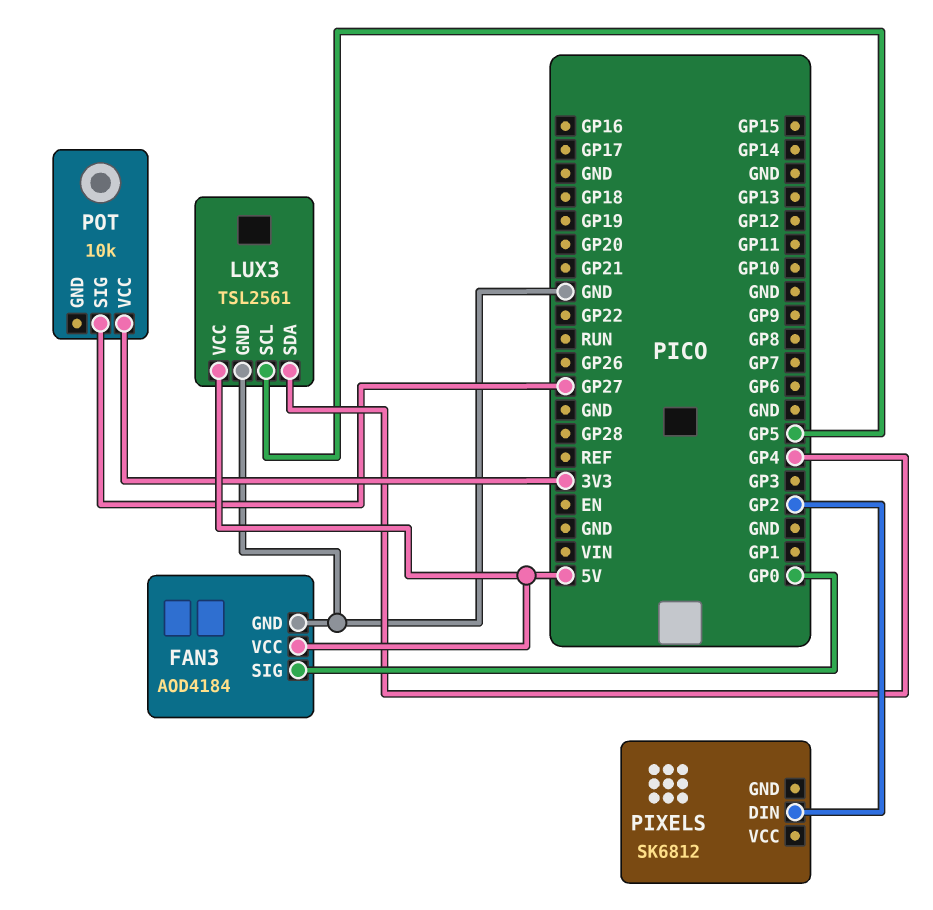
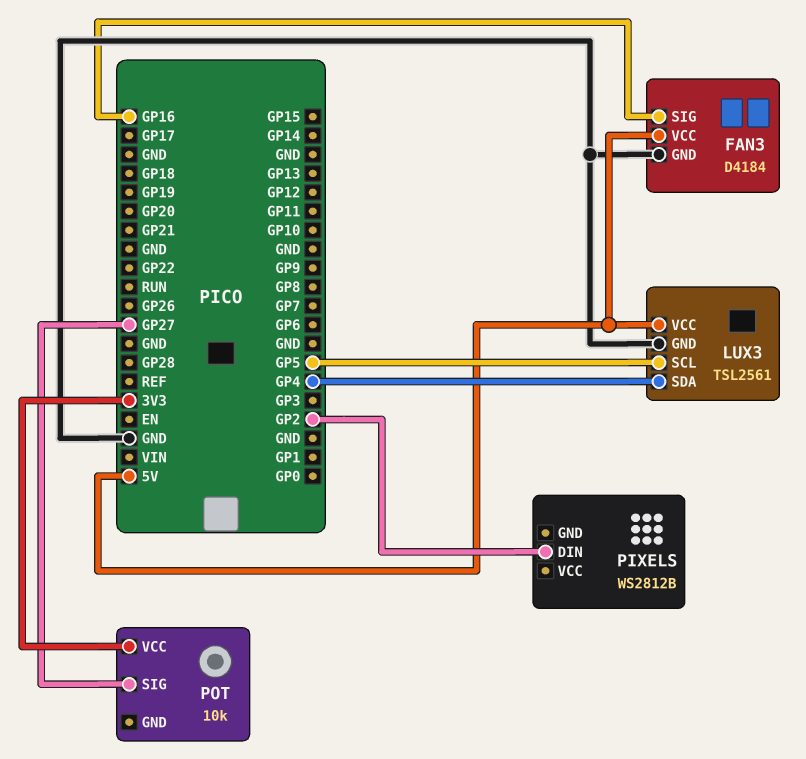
FAN3: AOD4184 -> D4184
FAN3 pin SIG: GP0 -> GP16
PIXELS: SK6812 -> WS2812B

